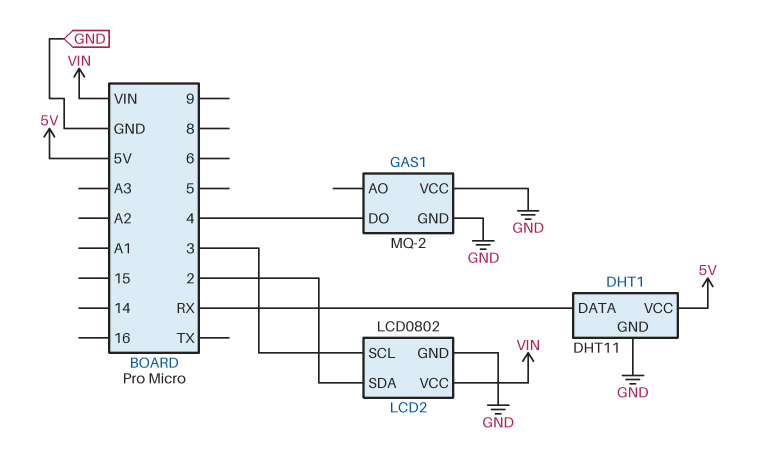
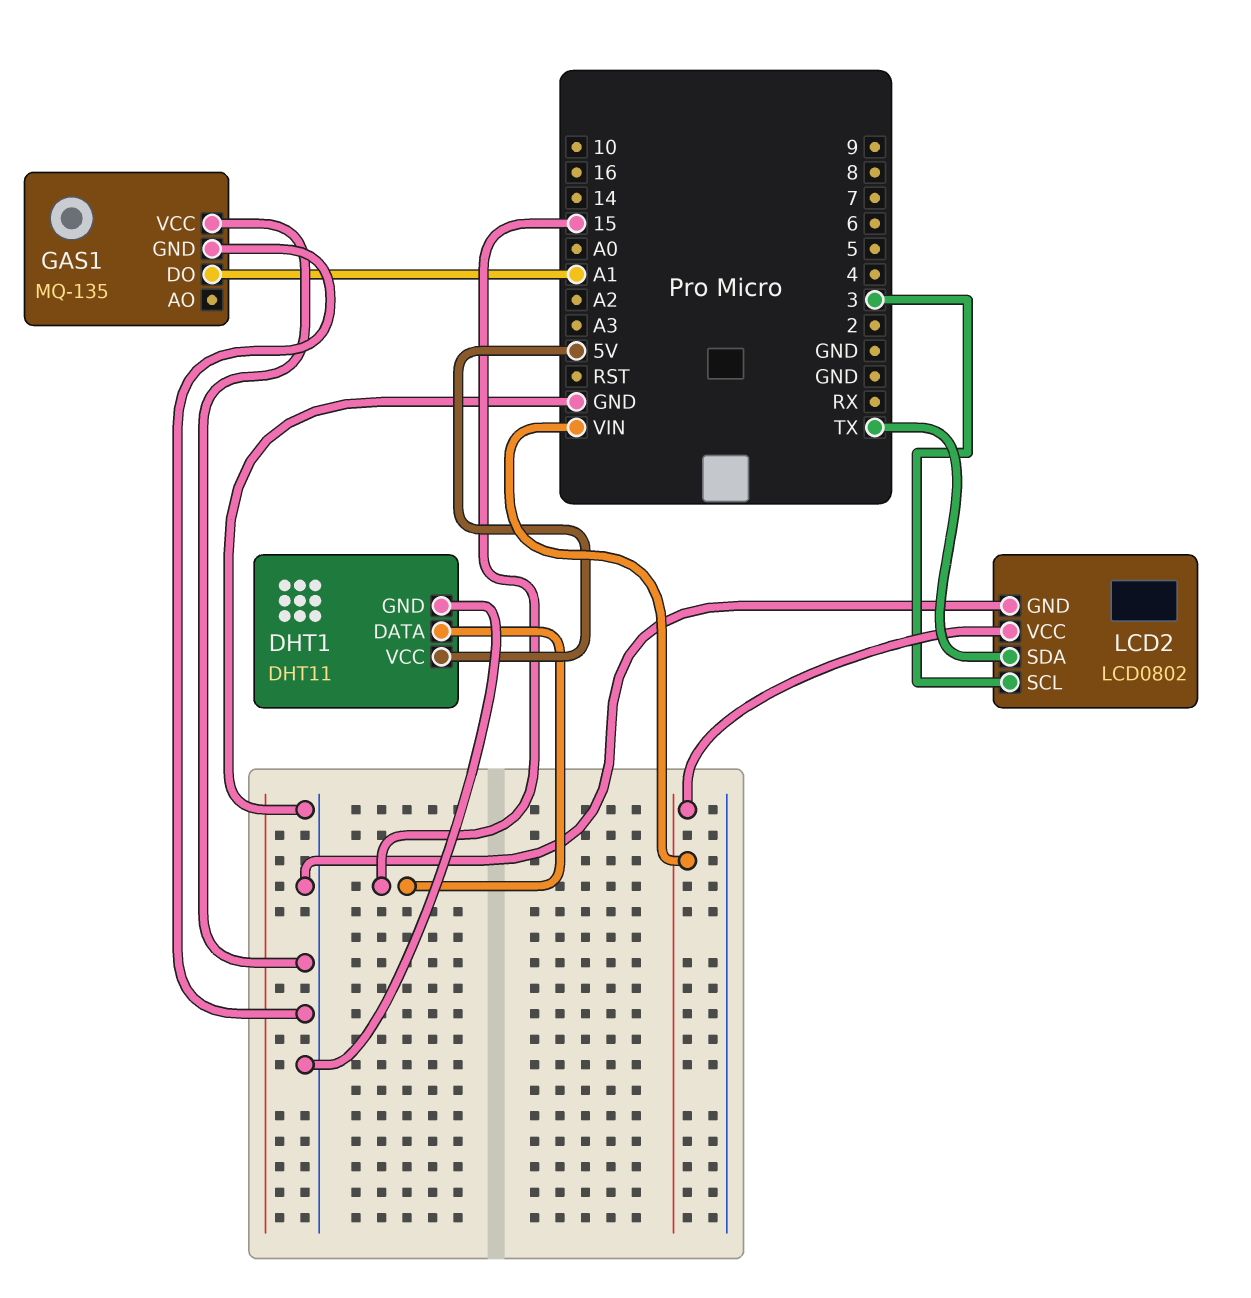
DHT1 pin DATA: RX -> 15
GAS1: MQ-2 -> MQ-135
GAS1 pin DO: 4 -> A1
LCD2 pin SDA: 2 -> TX

